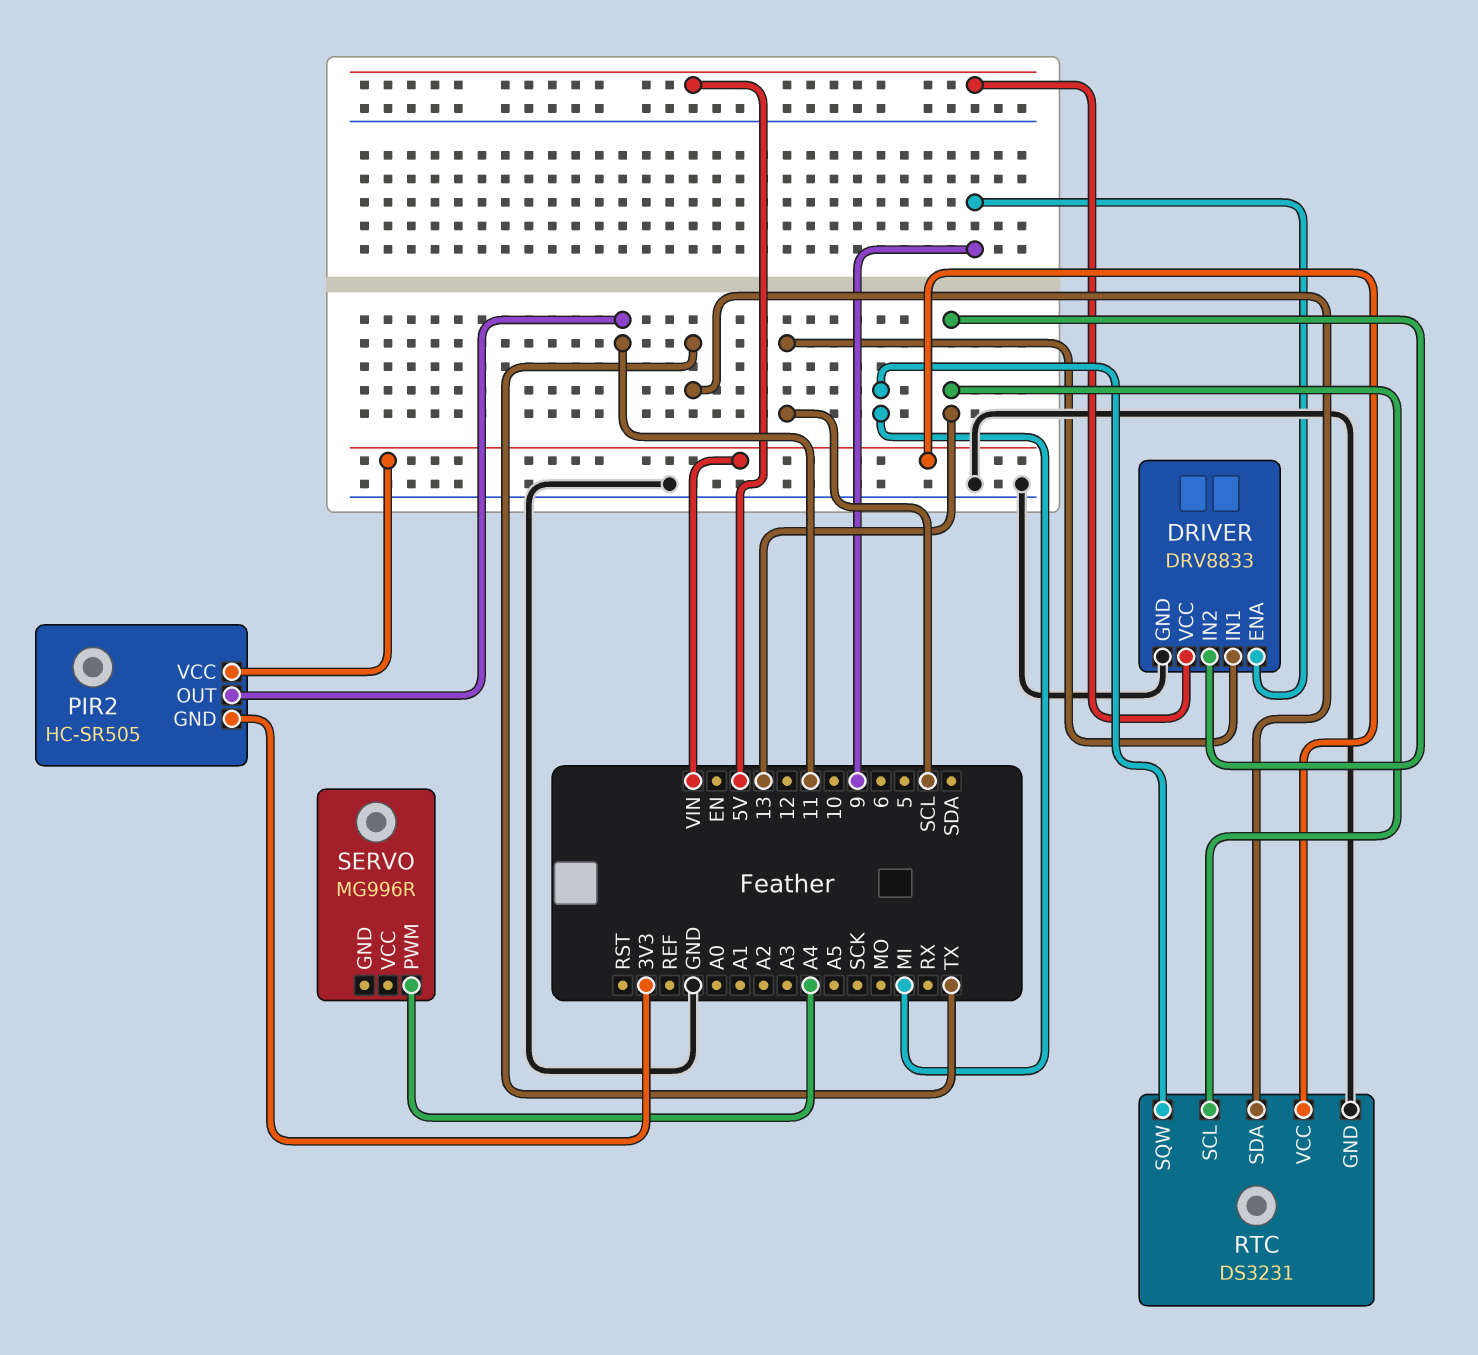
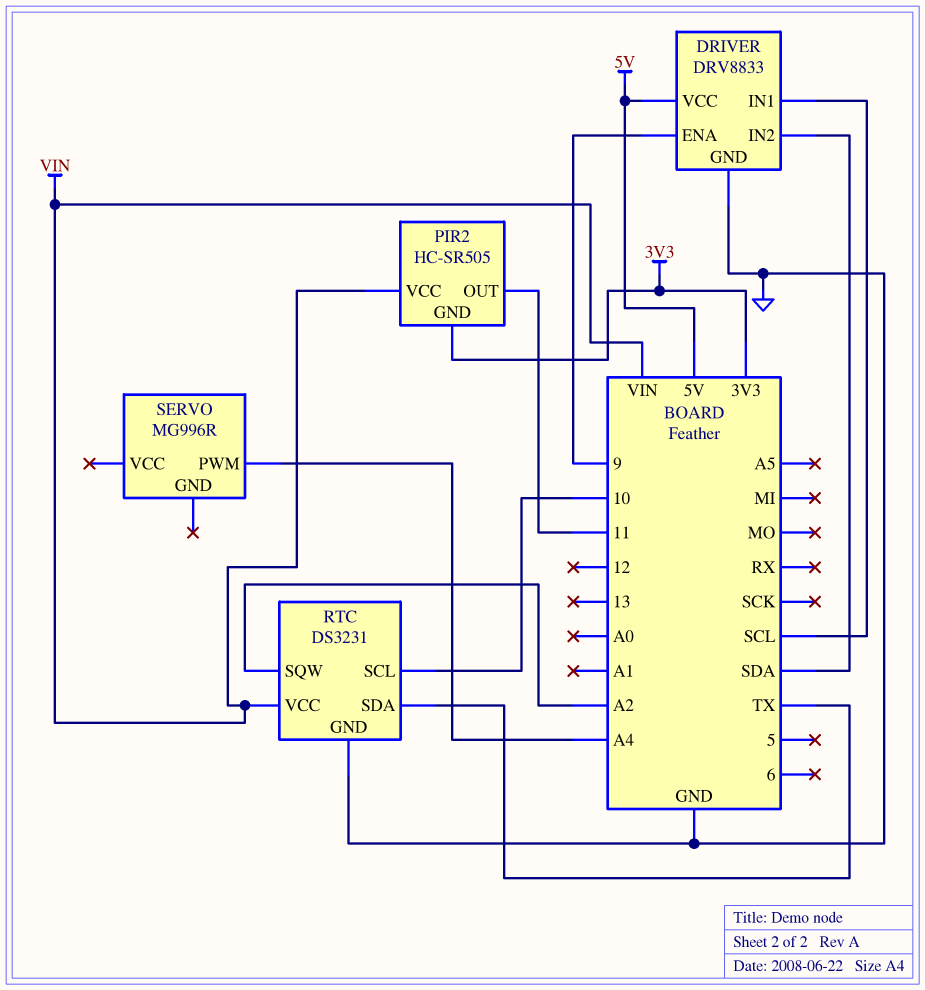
DRIVER pin IN2: 13 -> SDA
RTC pin SCL: 13 -> 10
RTC pin SQW: MI -> A2

